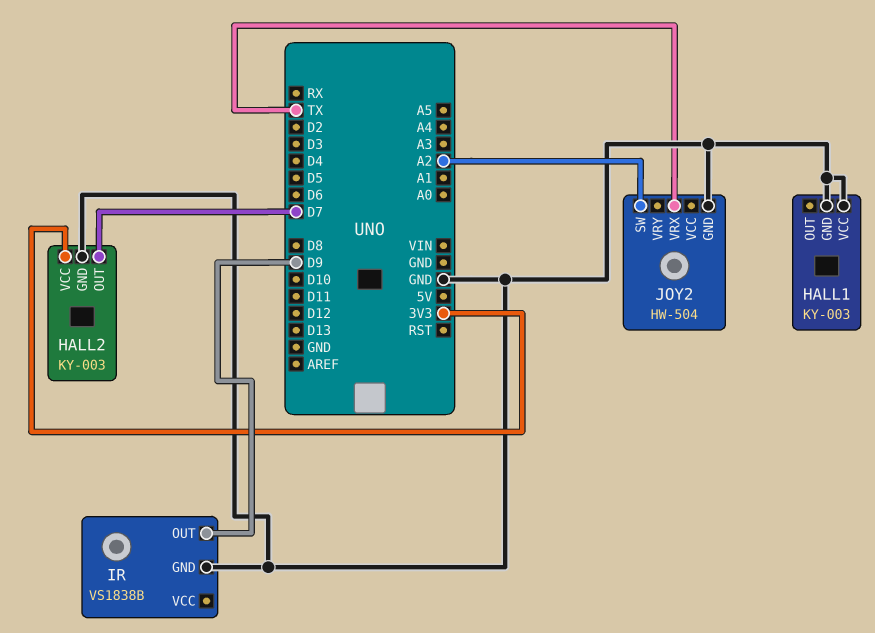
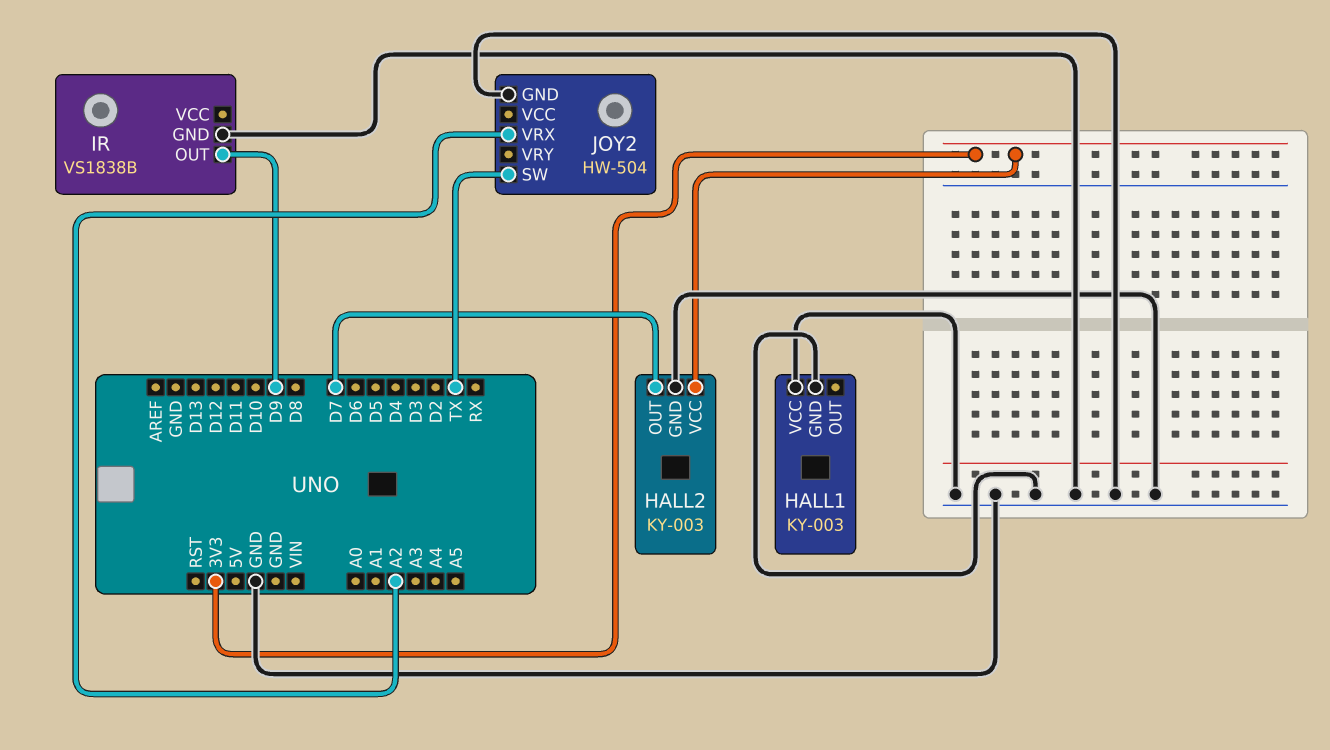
JOY2 pin SW: A2 -> TX
JOY2 pin VRX: TX -> A2

